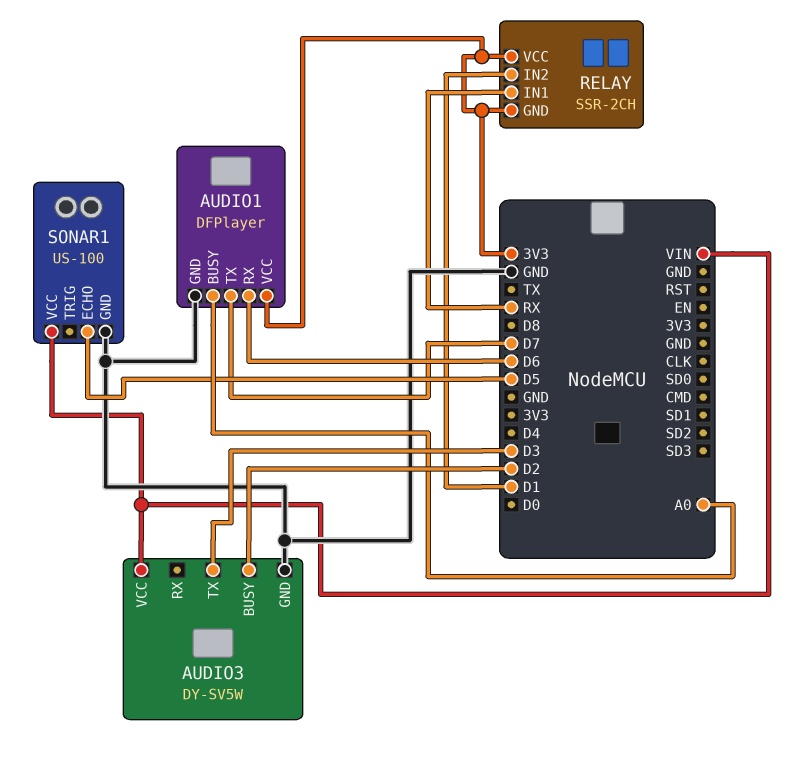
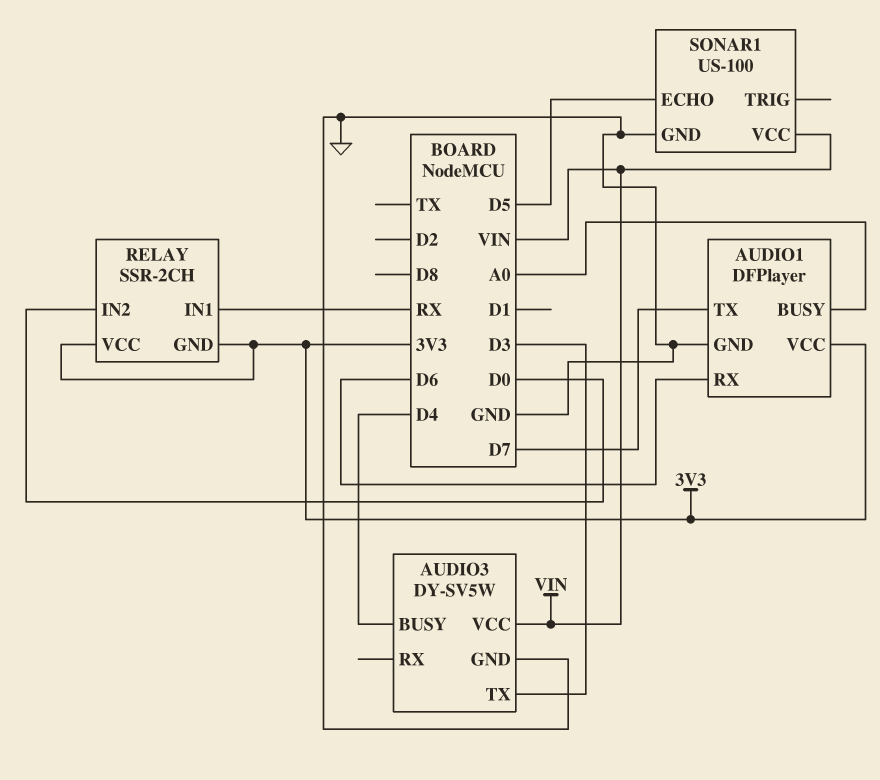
AUDIO3 pin BUSY: D2 -> D4
RELAY pin IN2: D1 -> D0

